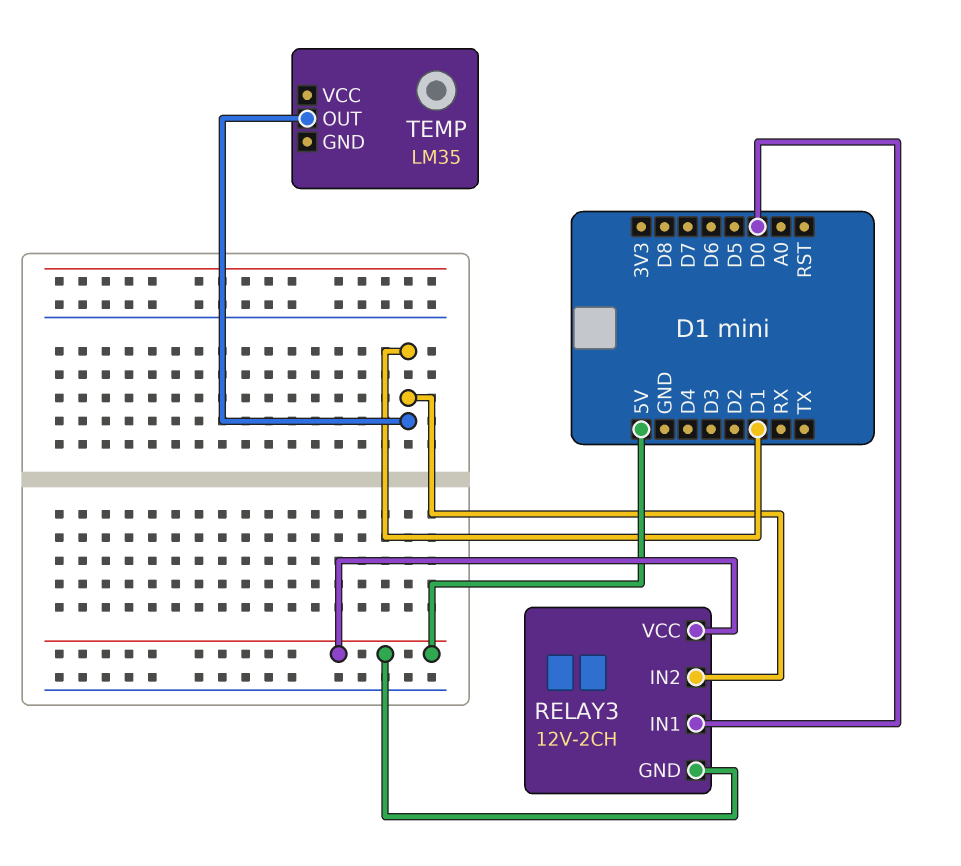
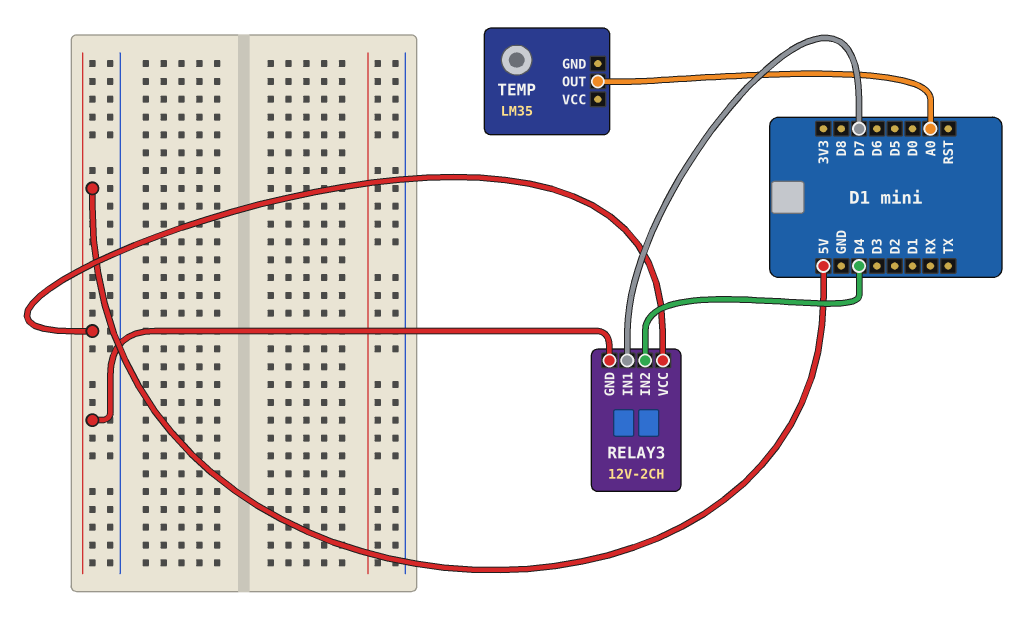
RELAY3 pin IN1: D0 -> D7
RELAY3 pin IN2: D1 -> D4
TEMP pin OUT: D1 -> A0

